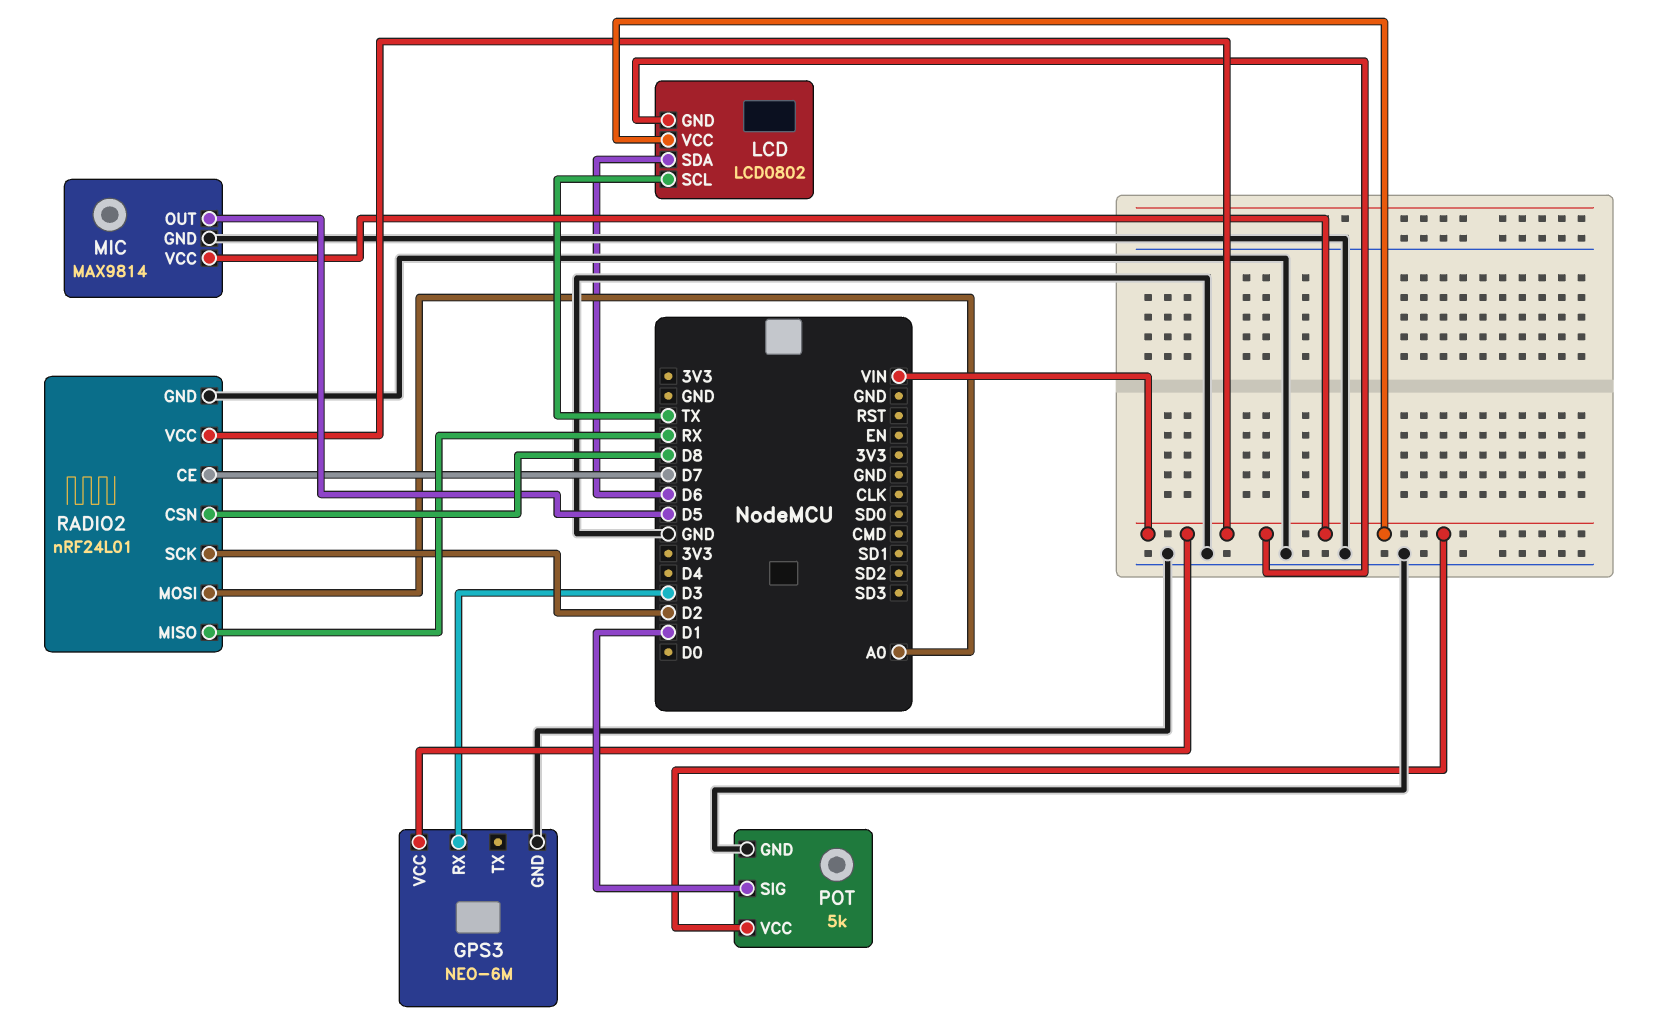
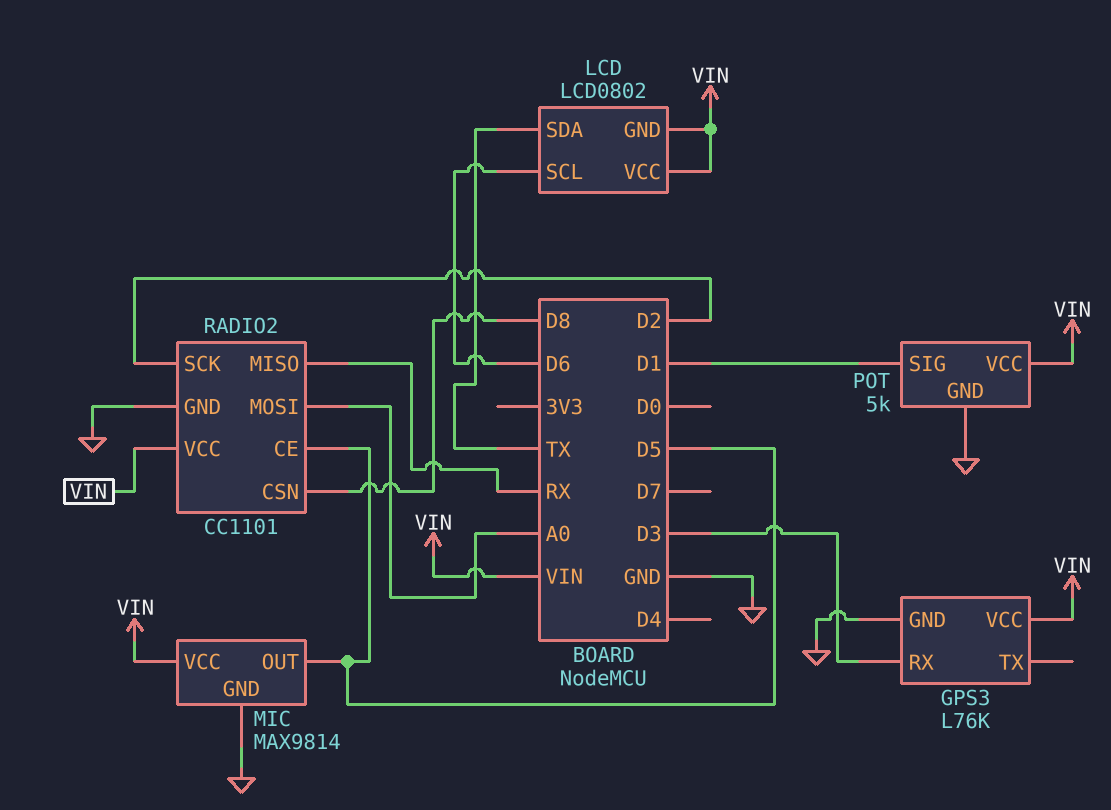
GPS3: NEO-6M -> L76K
LCD pin SCL: TX -> D6
LCD pin SDA: D6 -> TX
RADIO2: nRF24L01 -> CC1101
RADIO2 pin CE: D7 -> D5

